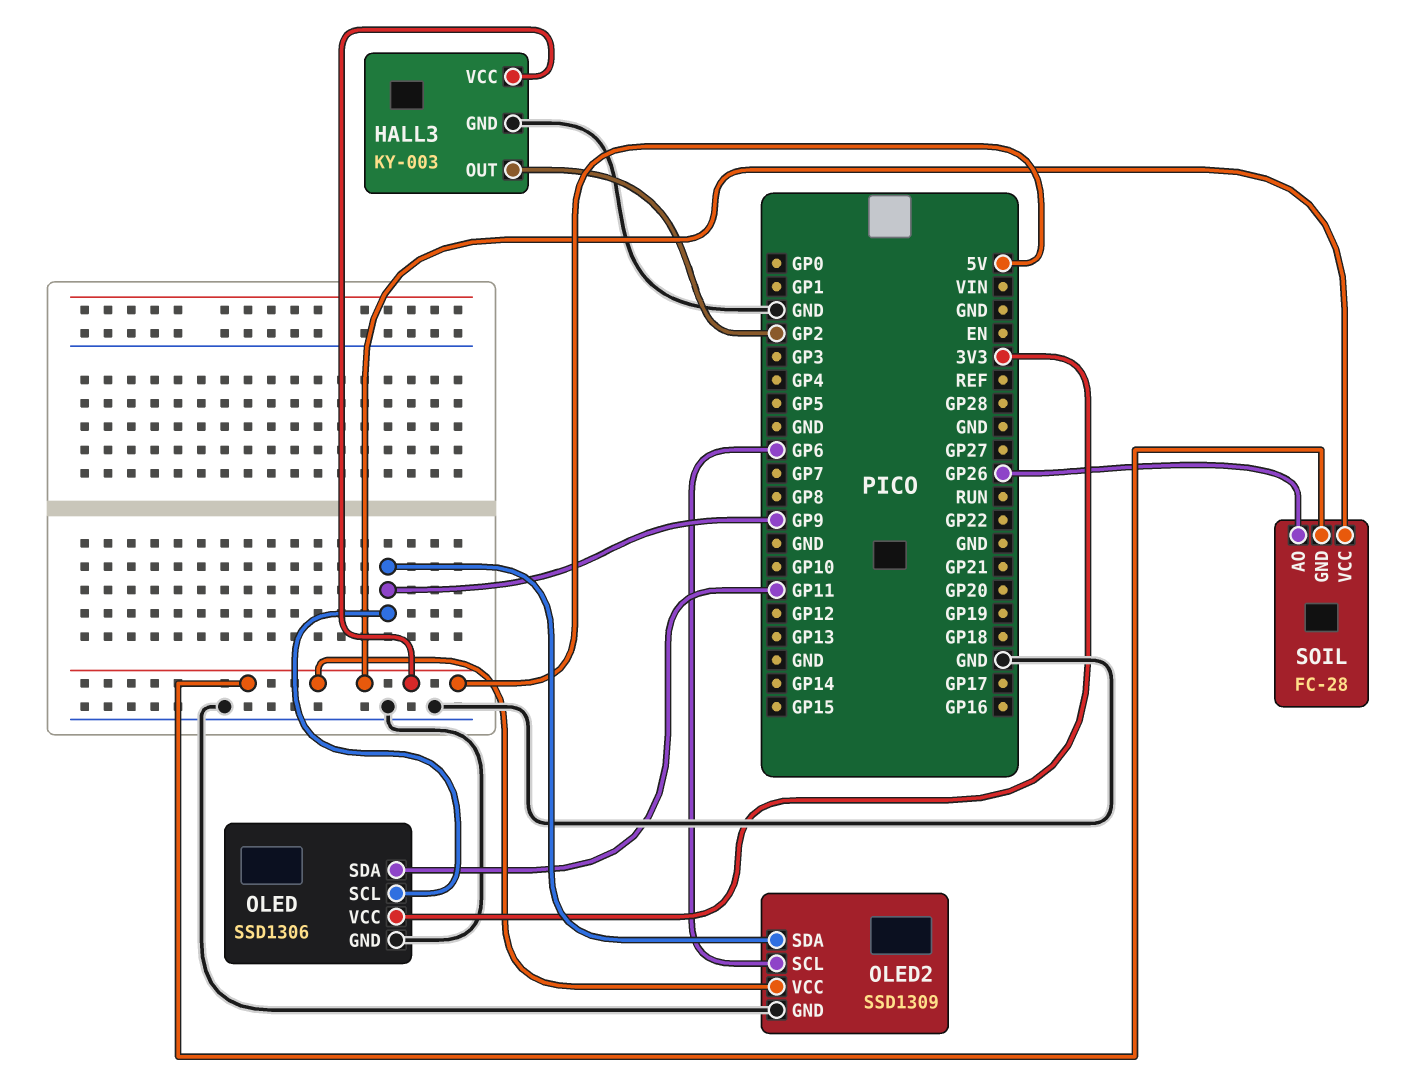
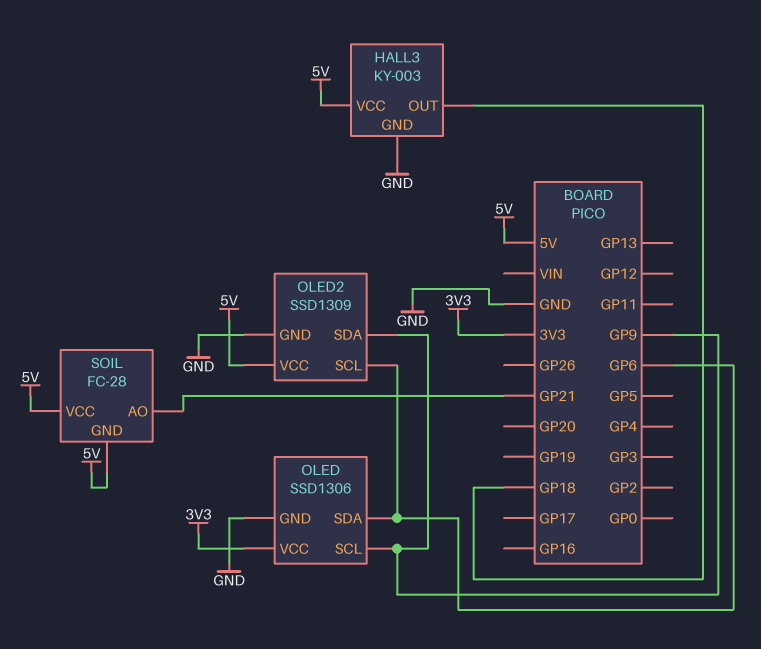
HALL3 pin OUT: GP2 -> GP18
OLED pin SDA: GP11 -> GP6
SOIL pin AO: GP26 -> GP21

